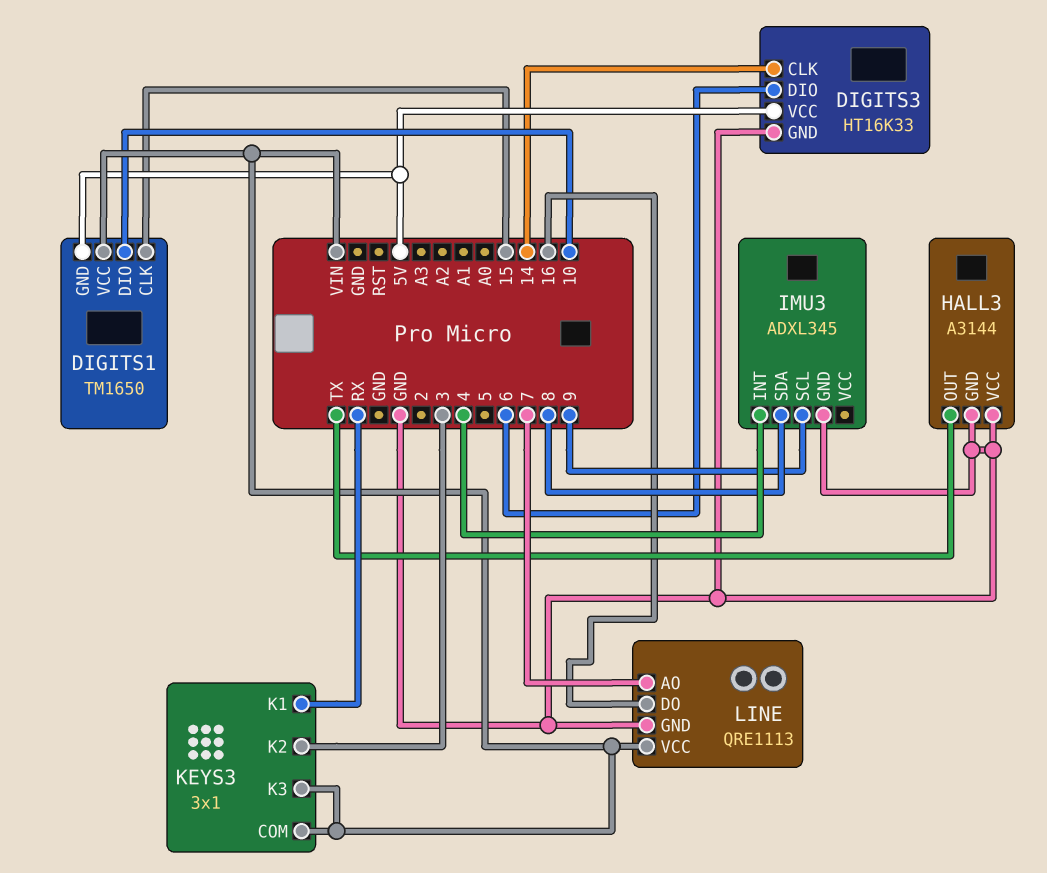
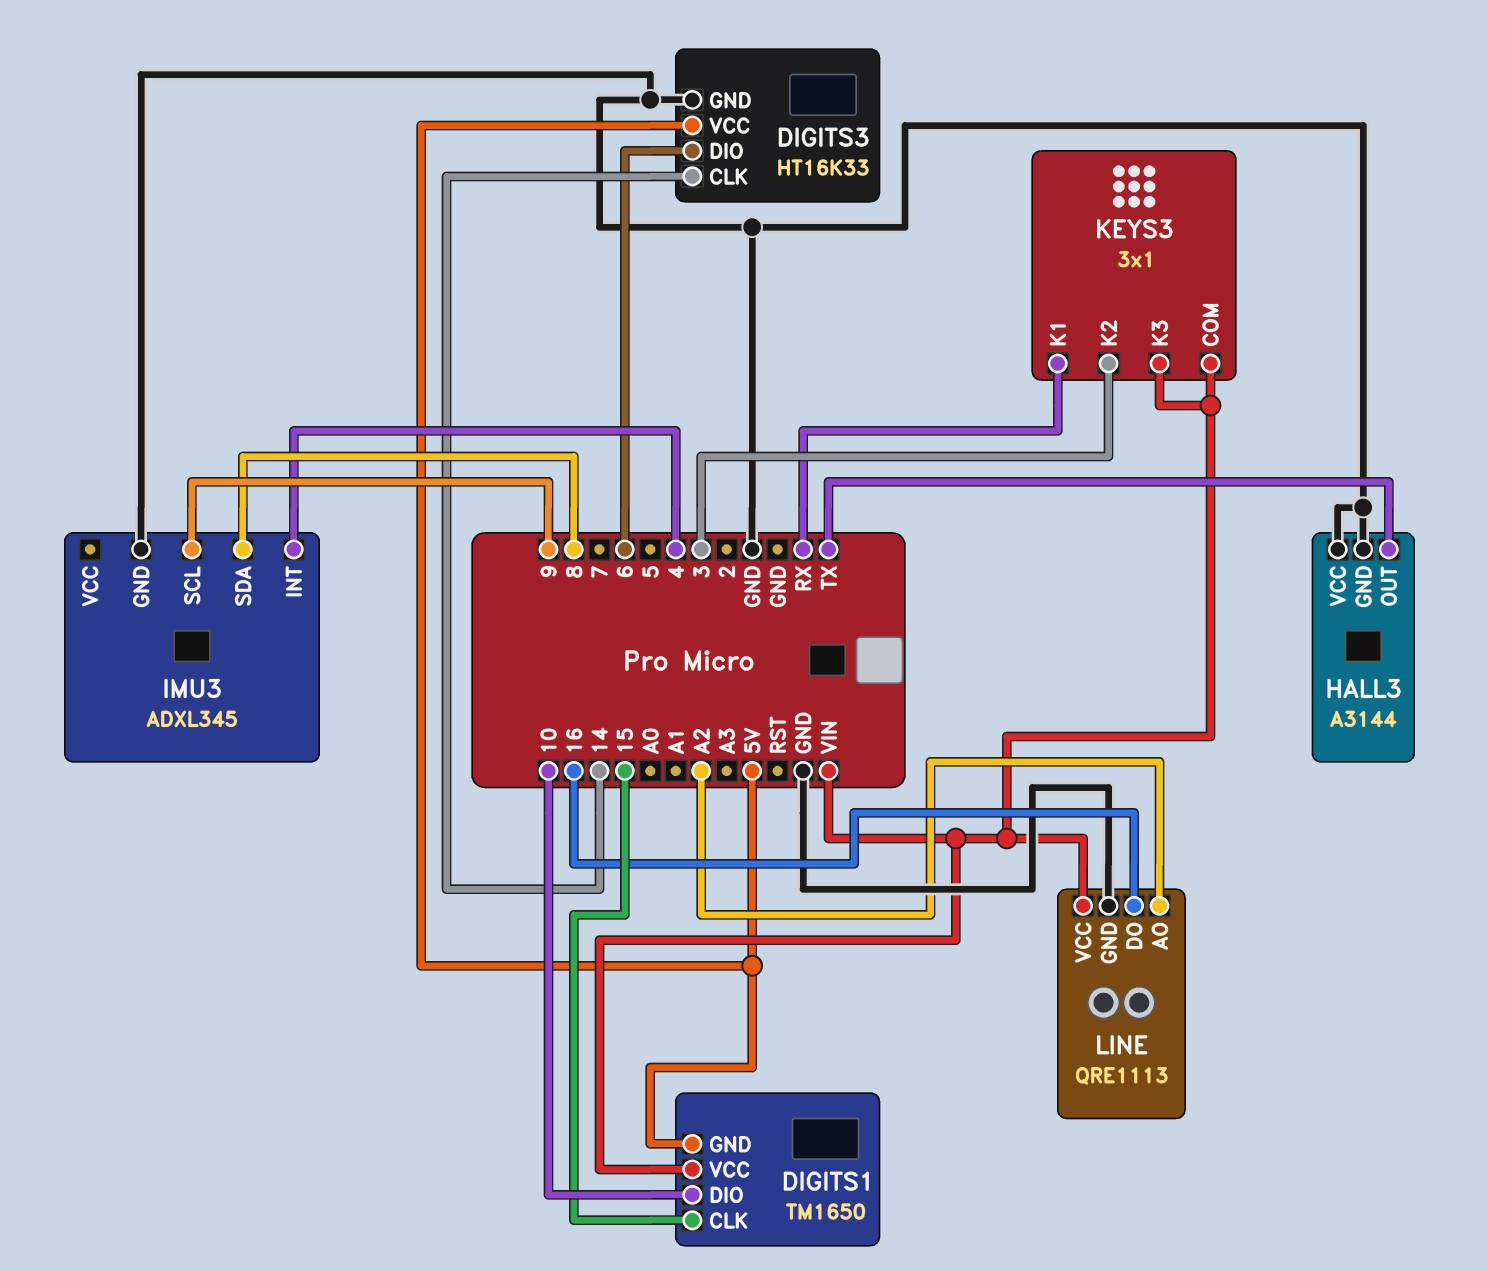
LINE pin AO: 7 -> A2

